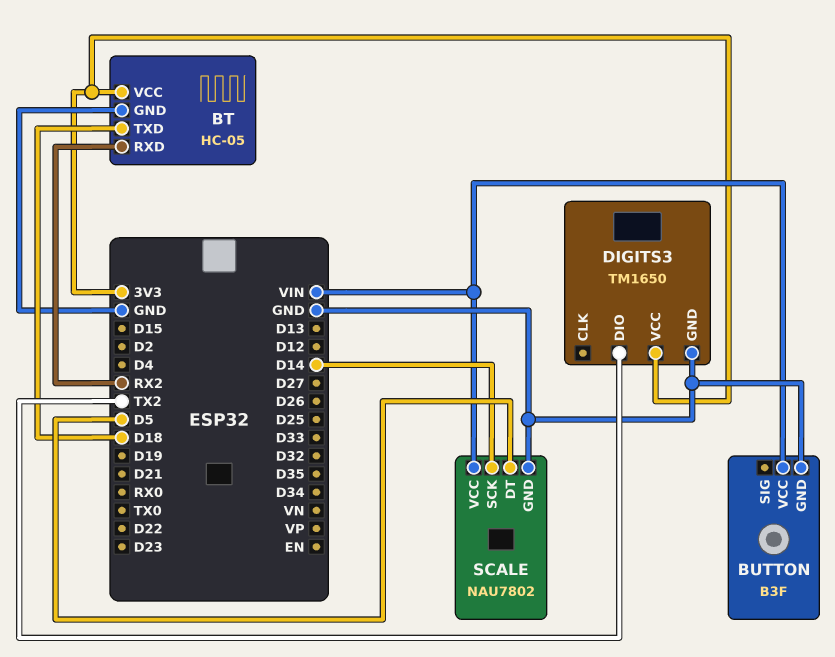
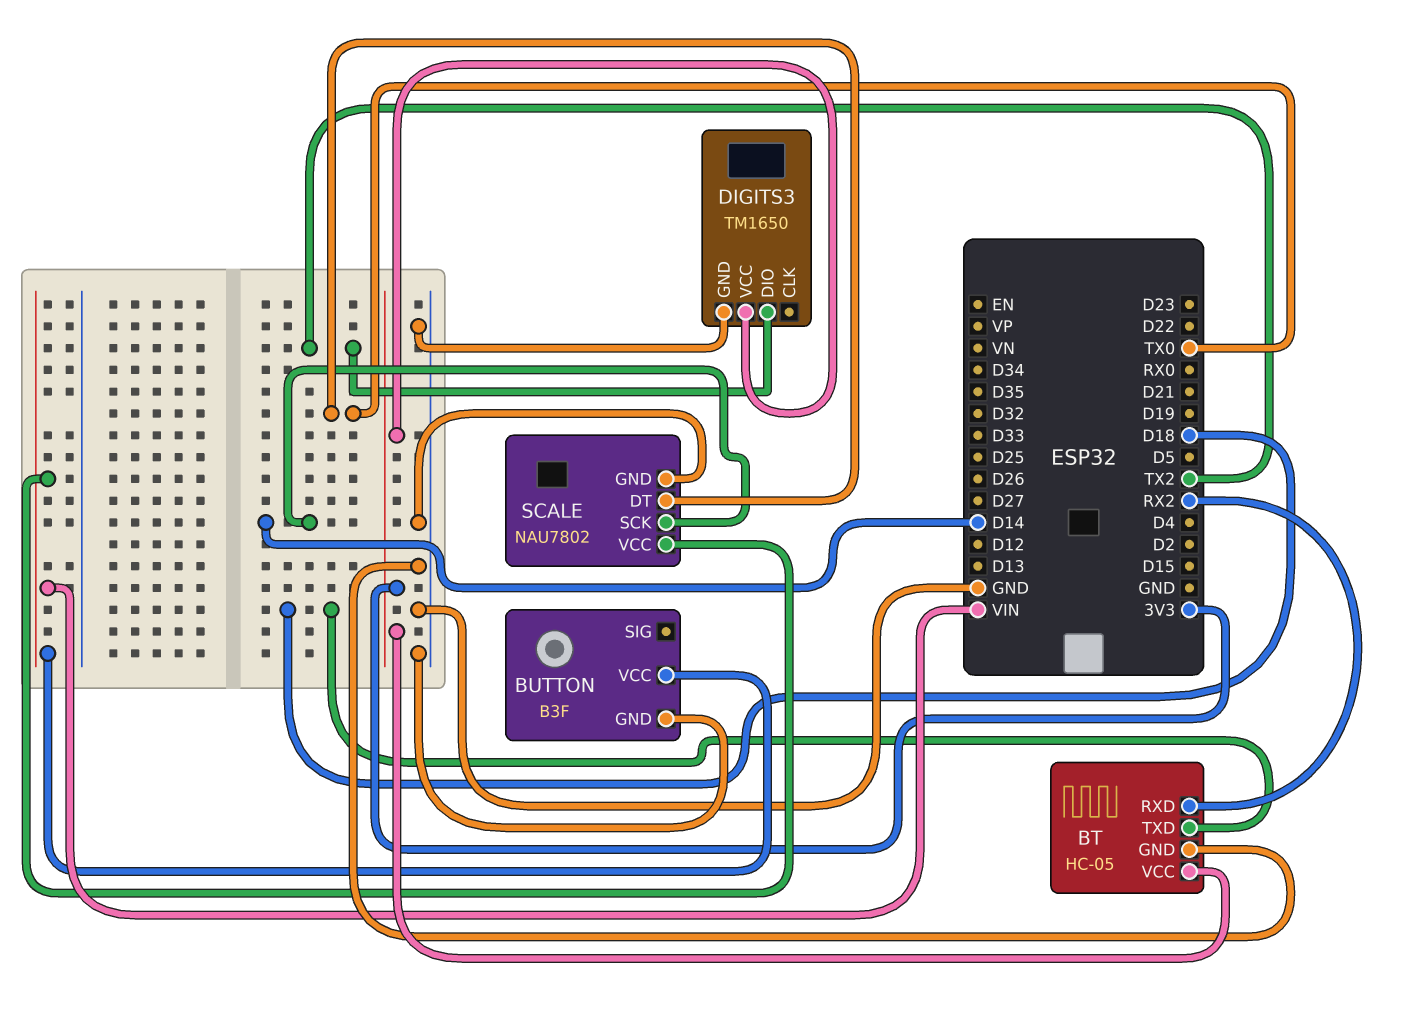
SCALE pin DT: D5 -> TX0

